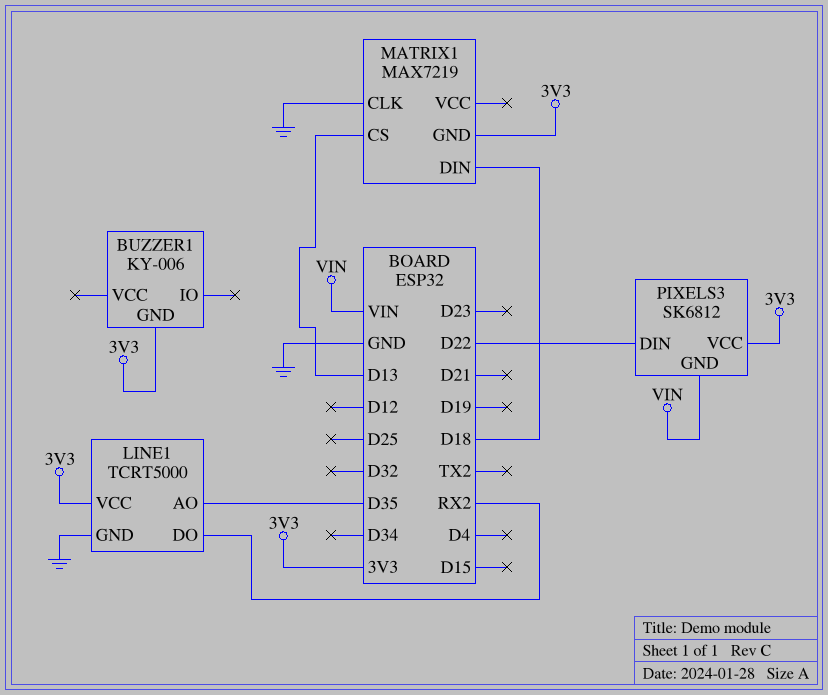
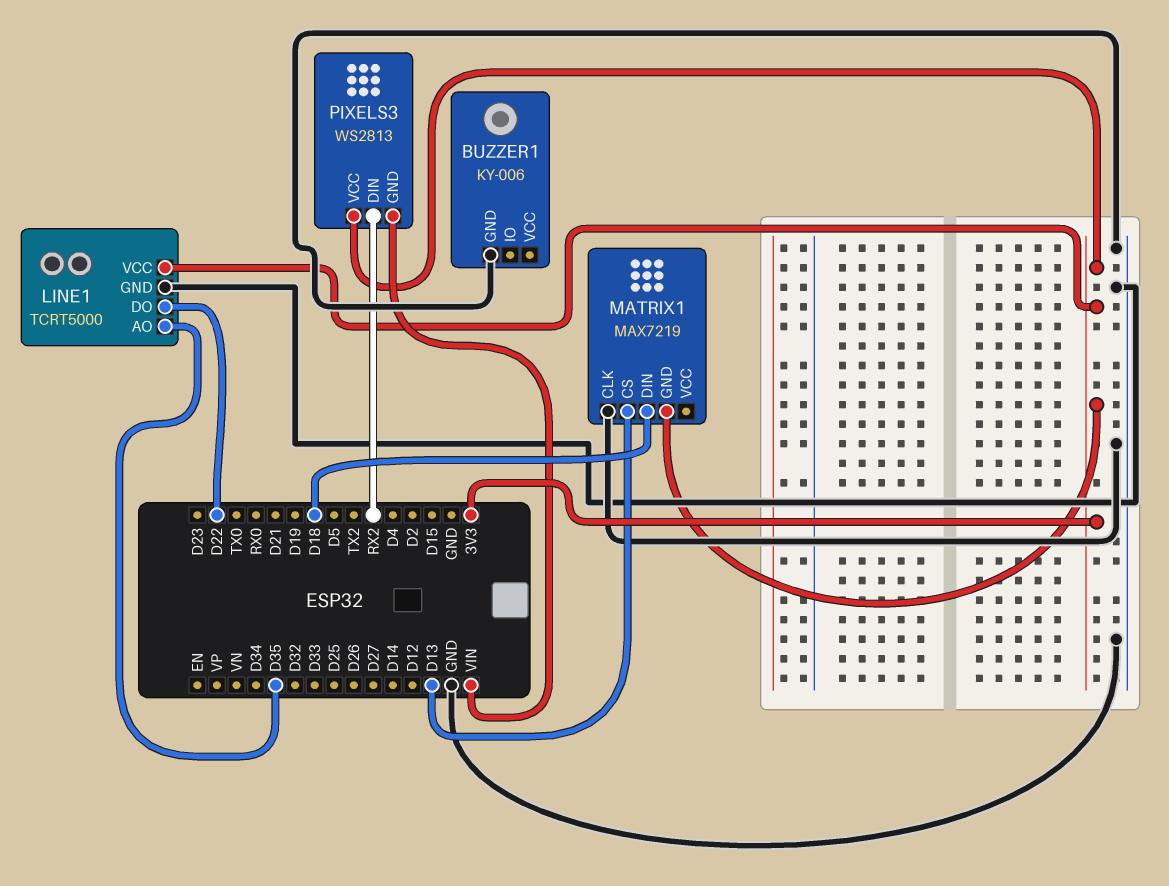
BUZZER1 pin GND: 3V3 -> GND
LINE1 pin DO: RX2 -> D22
PIXELS3: SK6812 -> WS2813
PIXELS3 pin DIN: D22 -> RX2

